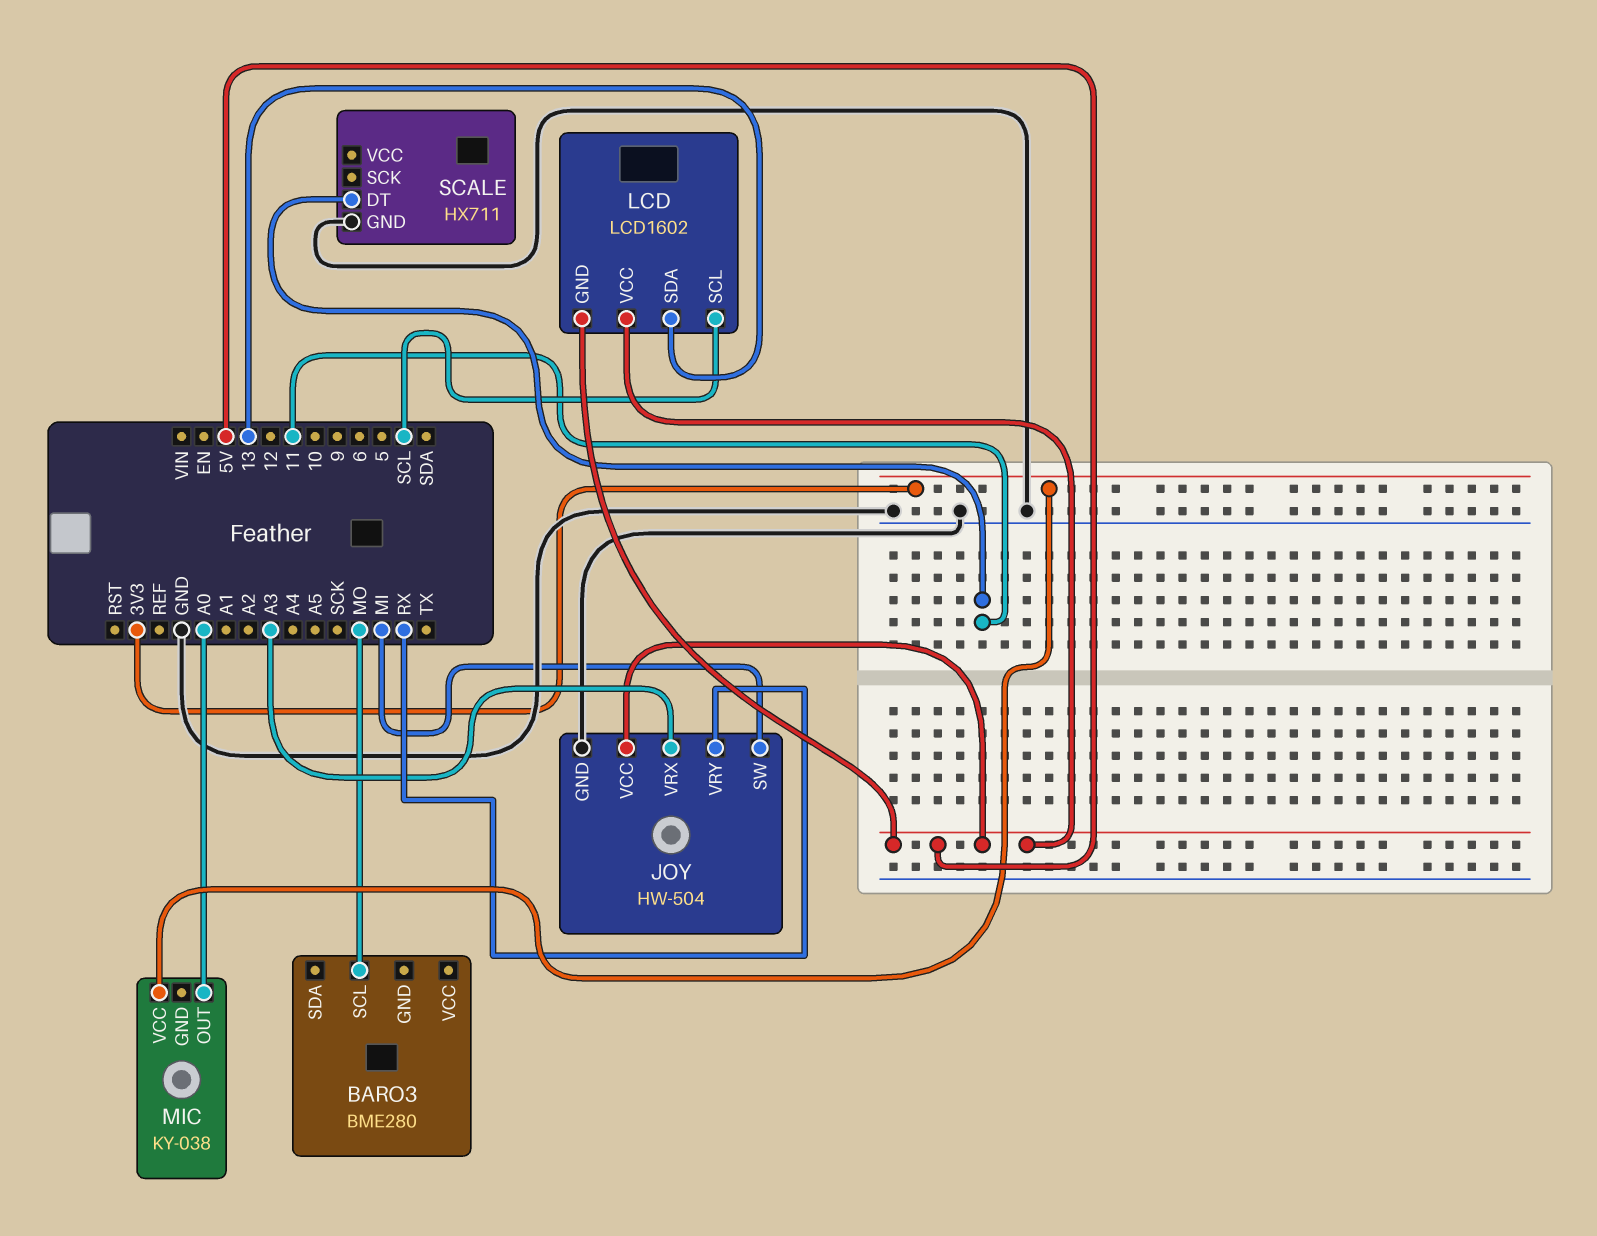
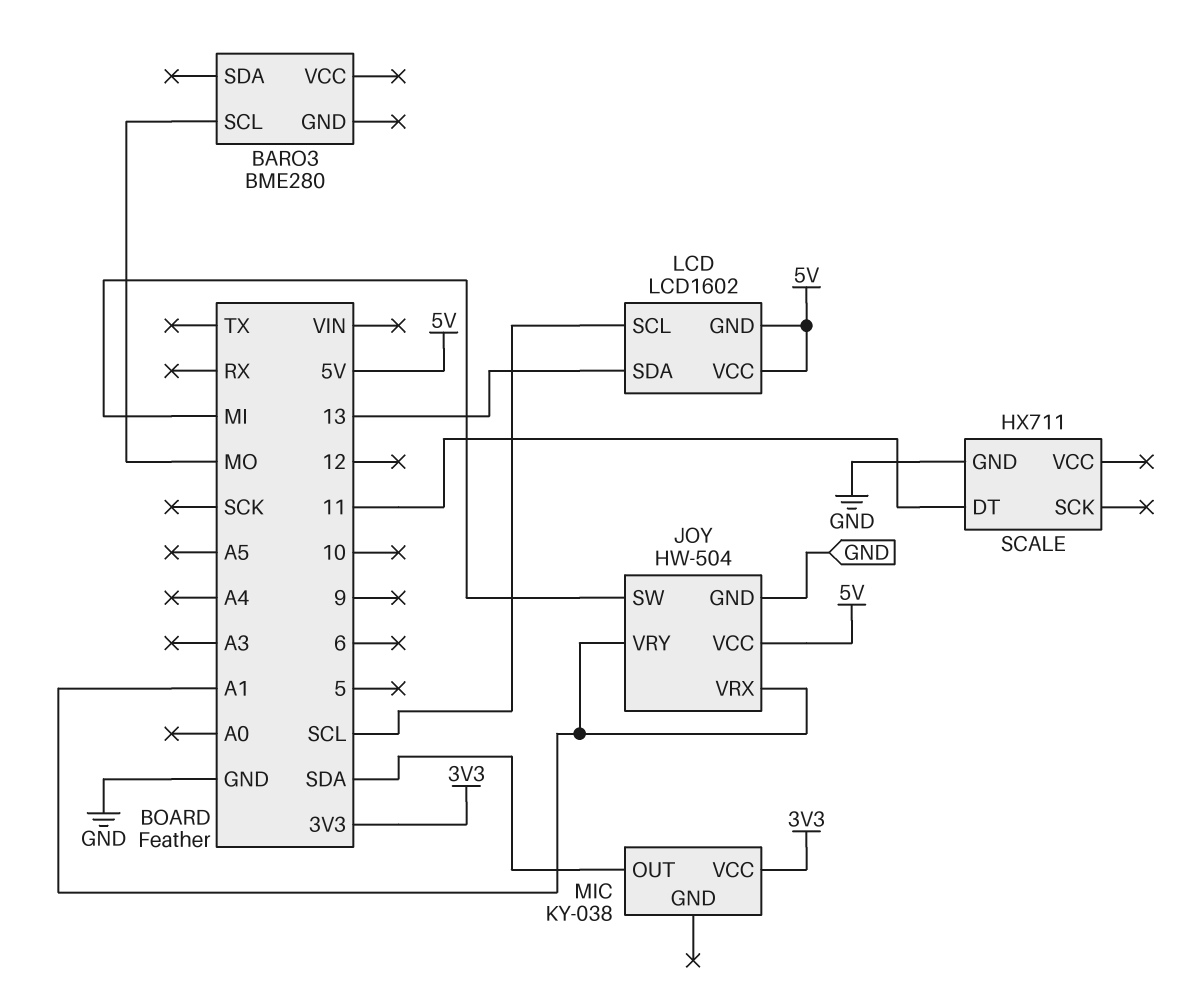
JOY pin VRX: A3 -> A1
JOY pin VRY: RX -> A1
MIC pin OUT: A0 -> SDA

